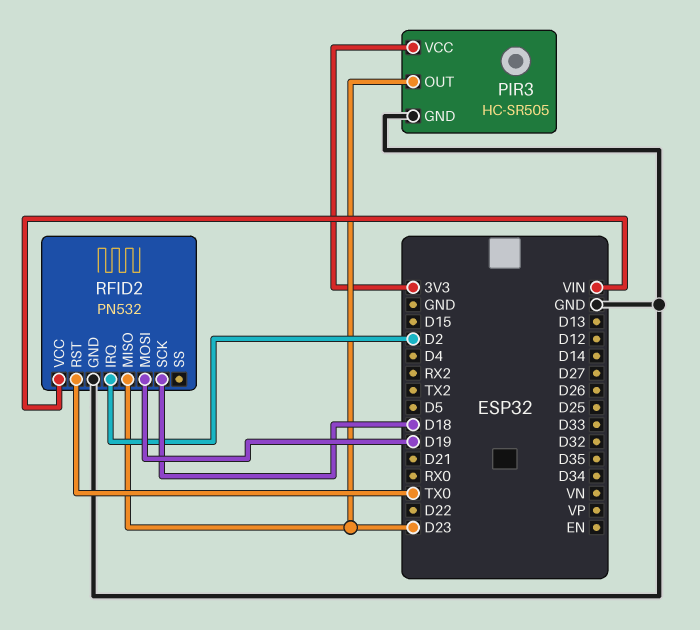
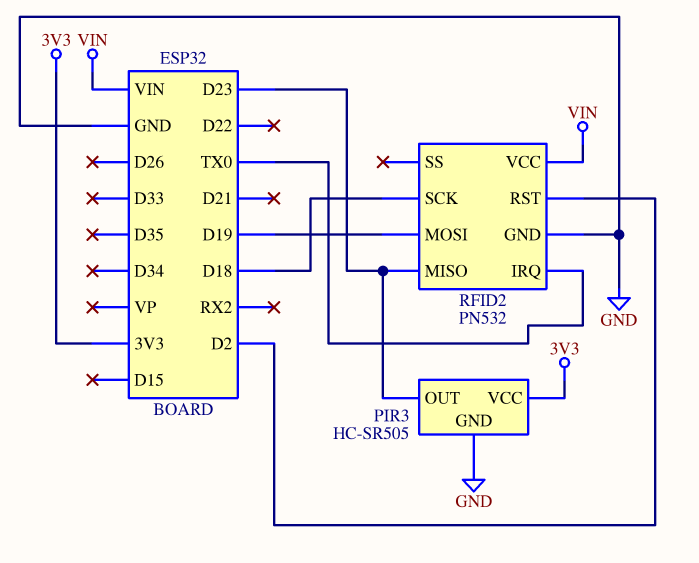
RFID2 pin IRQ: D2 -> TX0
RFID2 pin RST: TX0 -> D2

